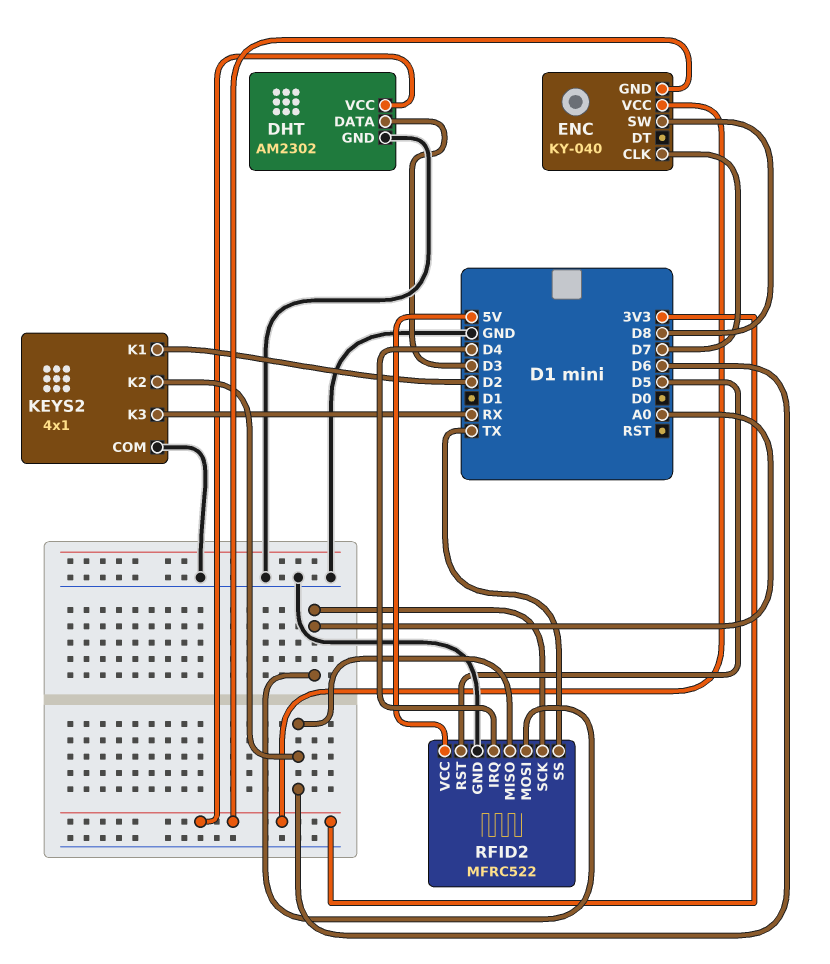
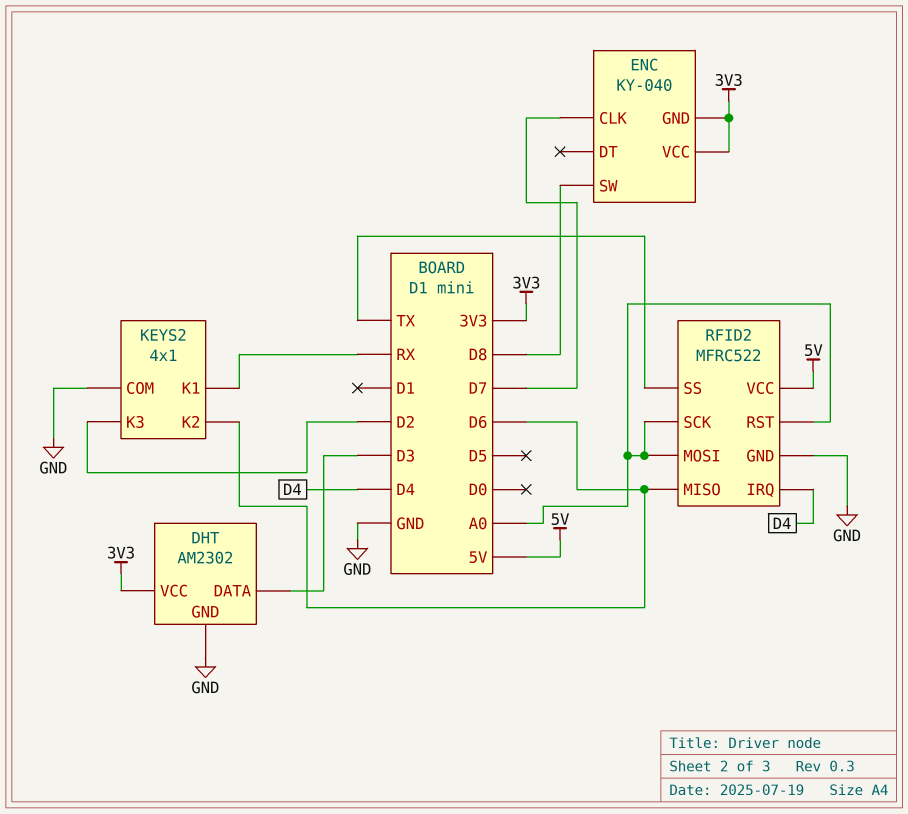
KEYS2 pin K1: D2 -> RX
KEYS2 pin K3: RX -> D2
RFID2 pin RST: D5 -> A0

